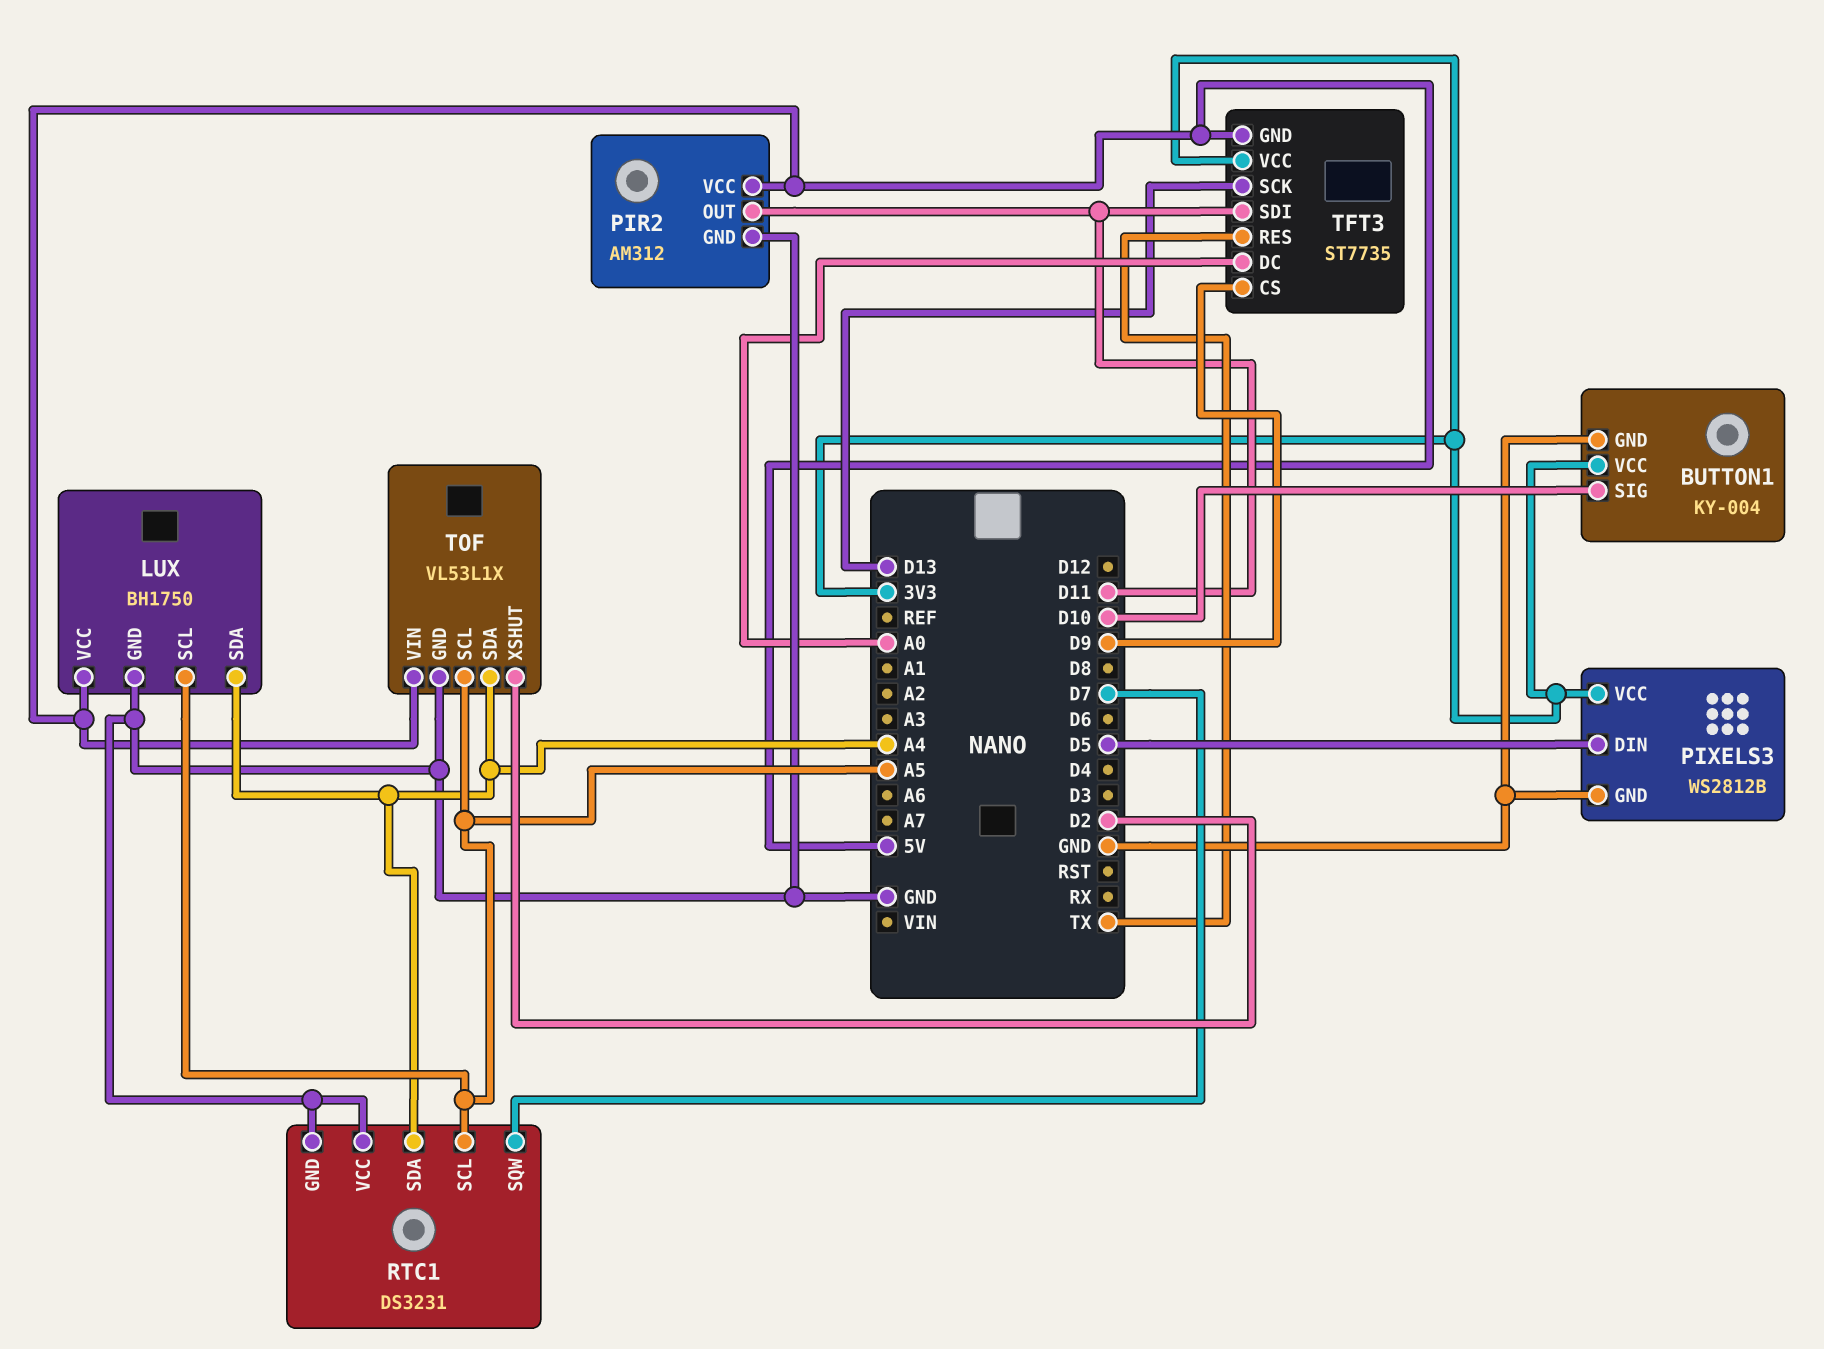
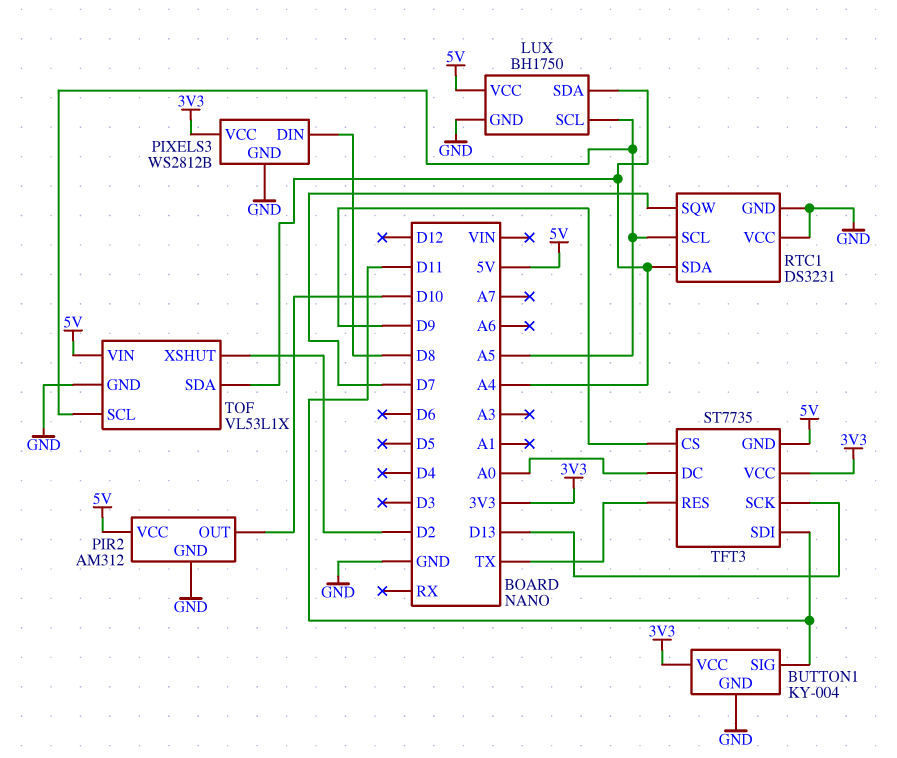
BUTTON1 pin SIG: D10 -> D11
PIR2 pin OUT: D11 -> D10
PIXELS3 pin DIN: D5 -> D8

